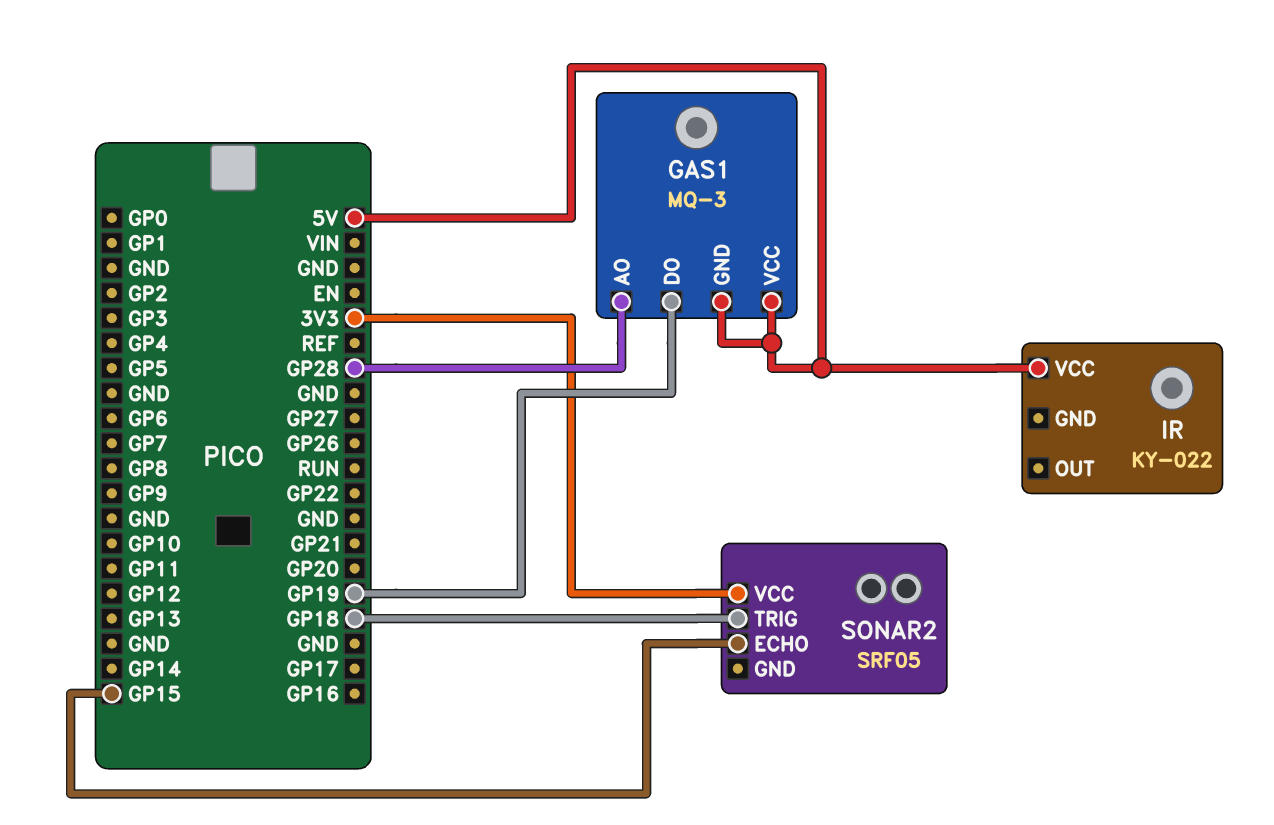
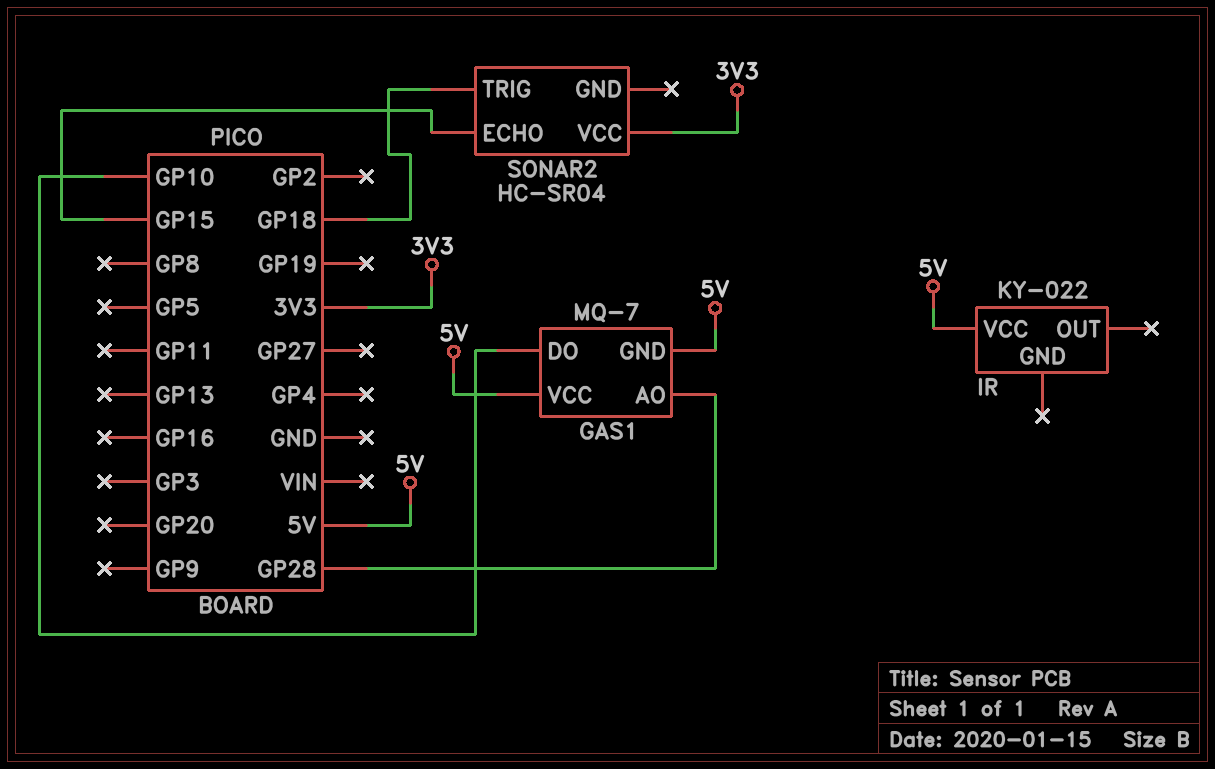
GAS1: MQ-3 -> MQ-7
GAS1 pin DO: GP19 -> GP10
SONAR2: SRF05 -> HC-SR04

